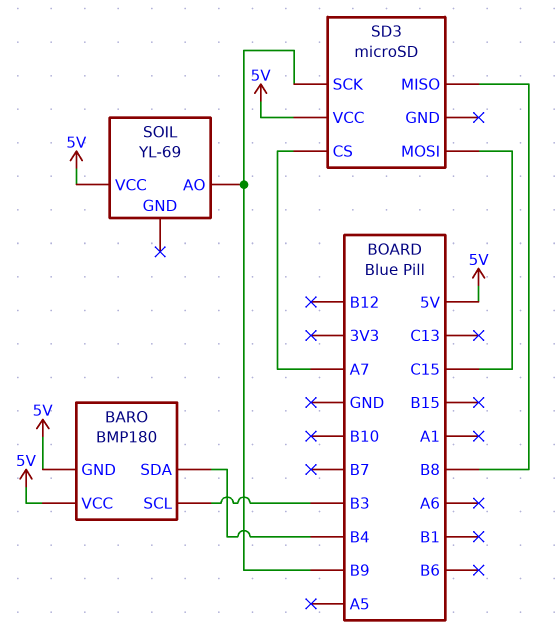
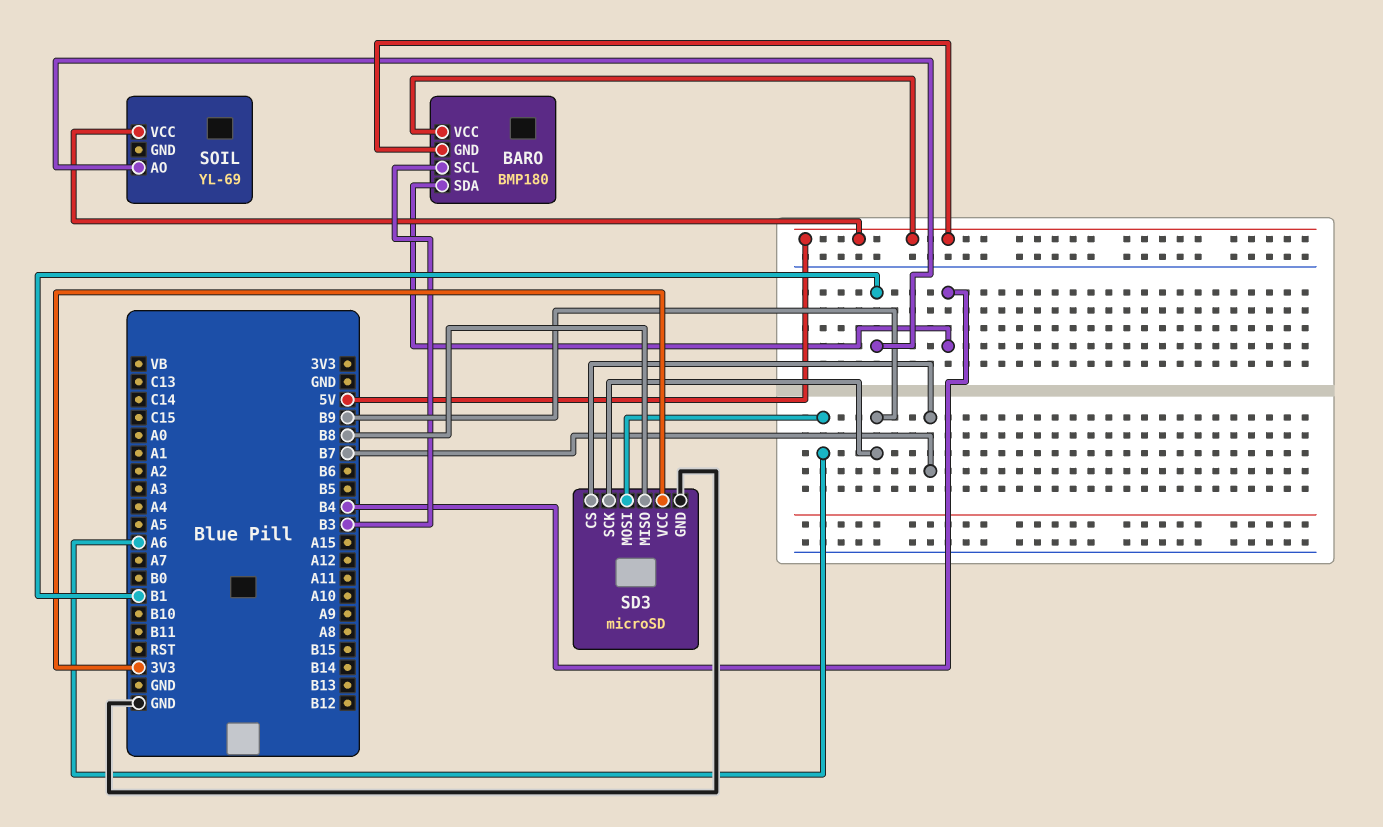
SD3 pin CS: A7 -> B7
SD3 pin GND: none -> GND
SD3 pin MOSI: C15 -> A6
SD3 pin VCC: 5V -> 3V3
SOIL pin AO: B9 -> B1

